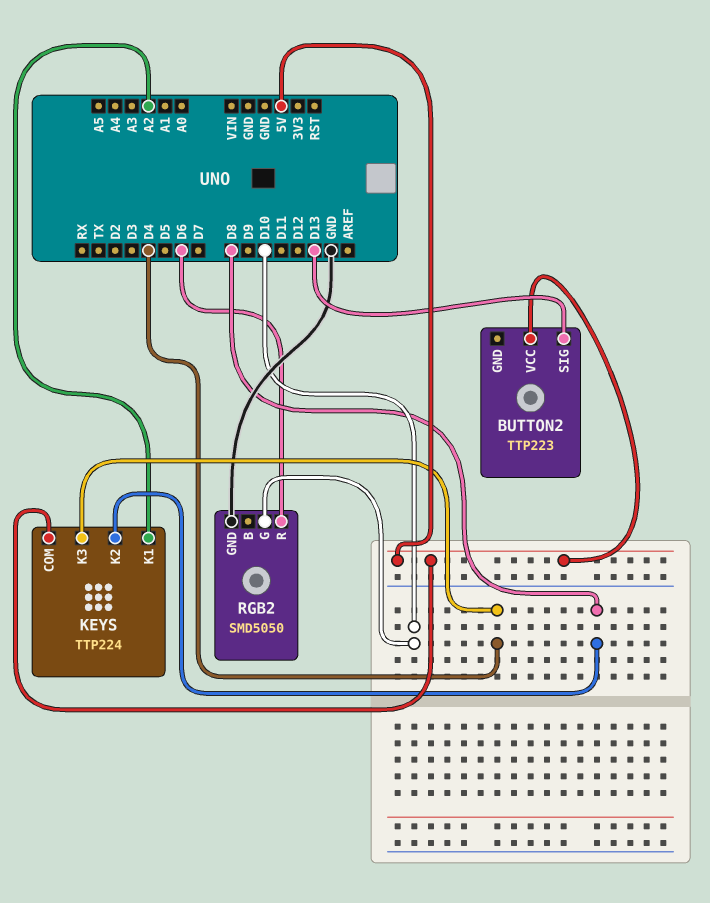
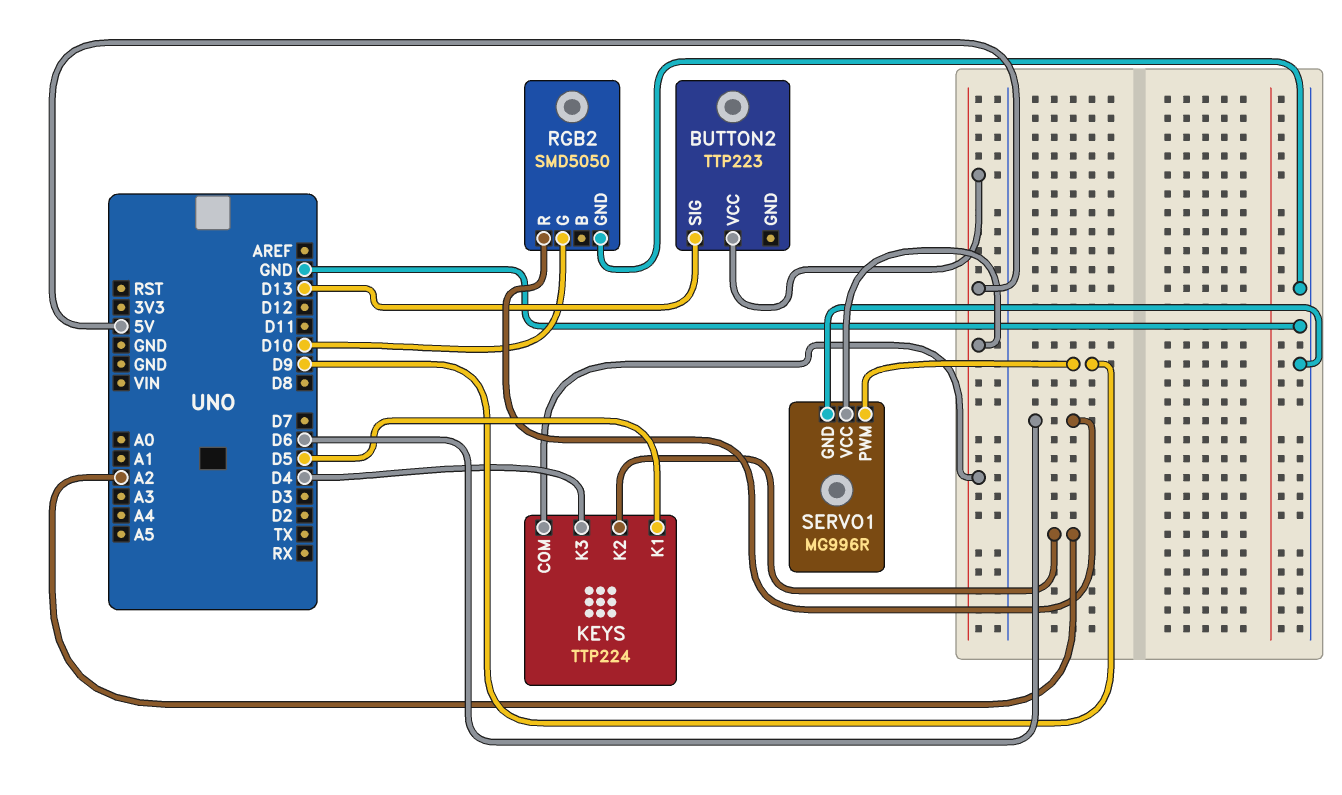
KEYS pin K1: A2 -> D5
KEYS pin K2: D8 -> A2
SERVO1: none -> MG996R
SERVO1 pin GND: none -> GND
SERVO1 pin PWM: none -> D9
SERVO1 pin VCC: none -> 5V

